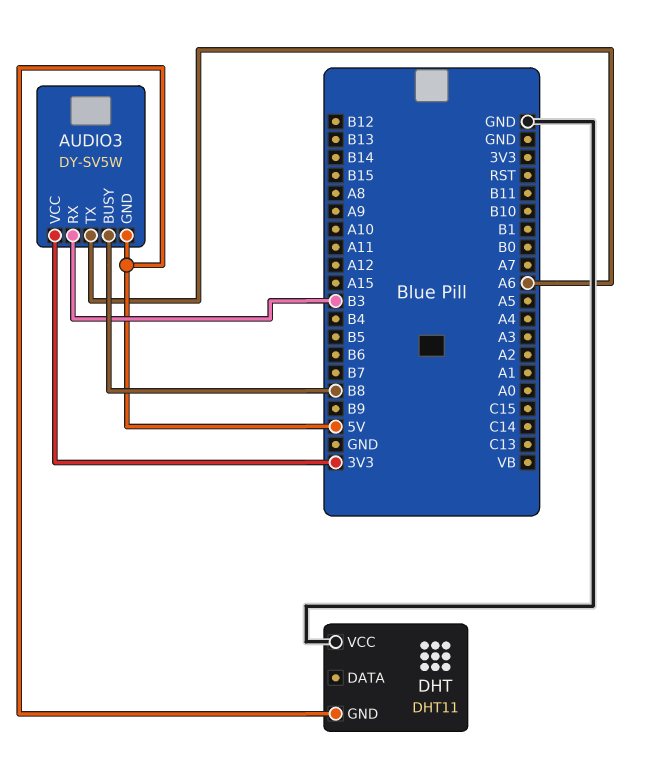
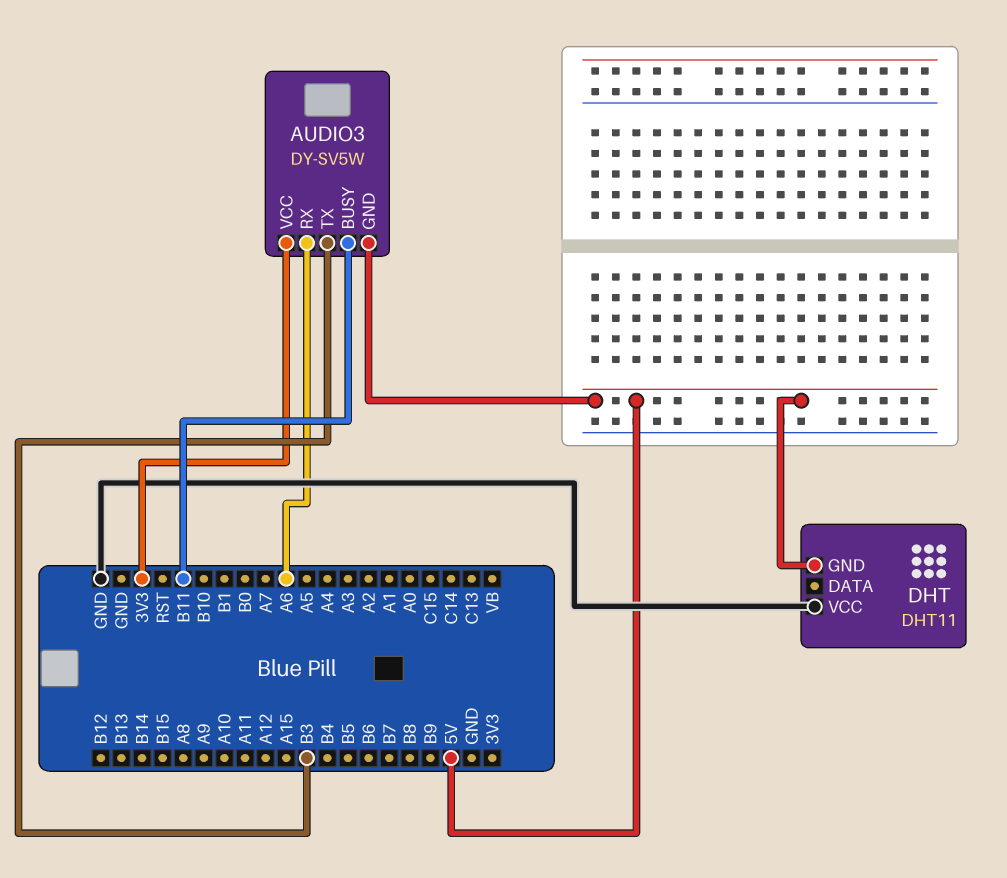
AUDIO3 pin BUSY: B8 -> B11
AUDIO3 pin RX: B3 -> A6
AUDIO3 pin TX: A6 -> B3

